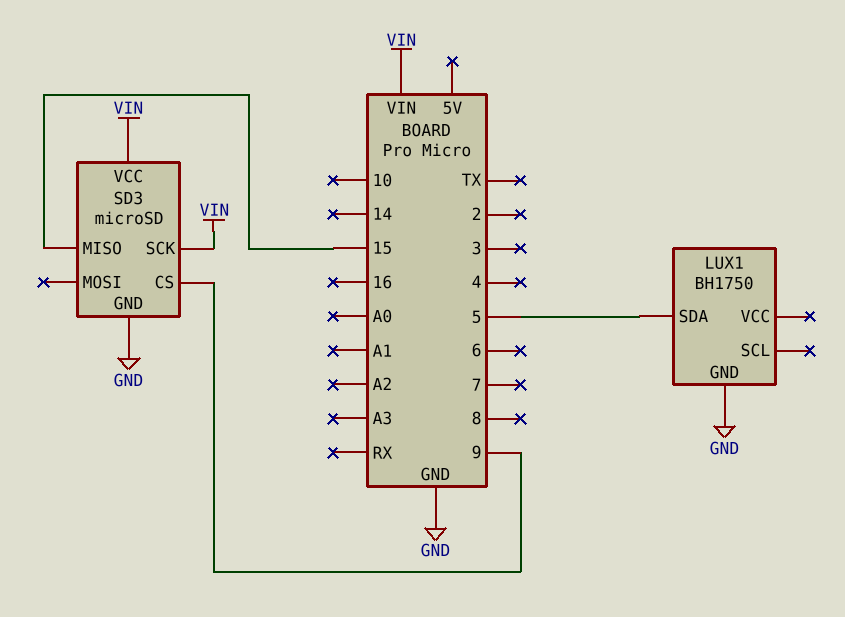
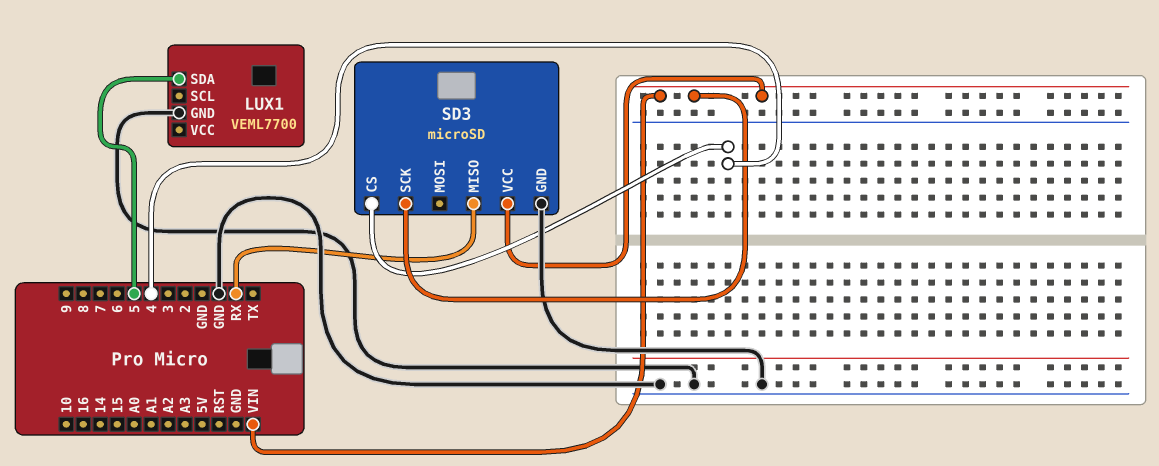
LUX1: BH1750 -> VEML7700
SD3 pin CS: 9 -> 4
SD3 pin MISO: 15 -> RX

